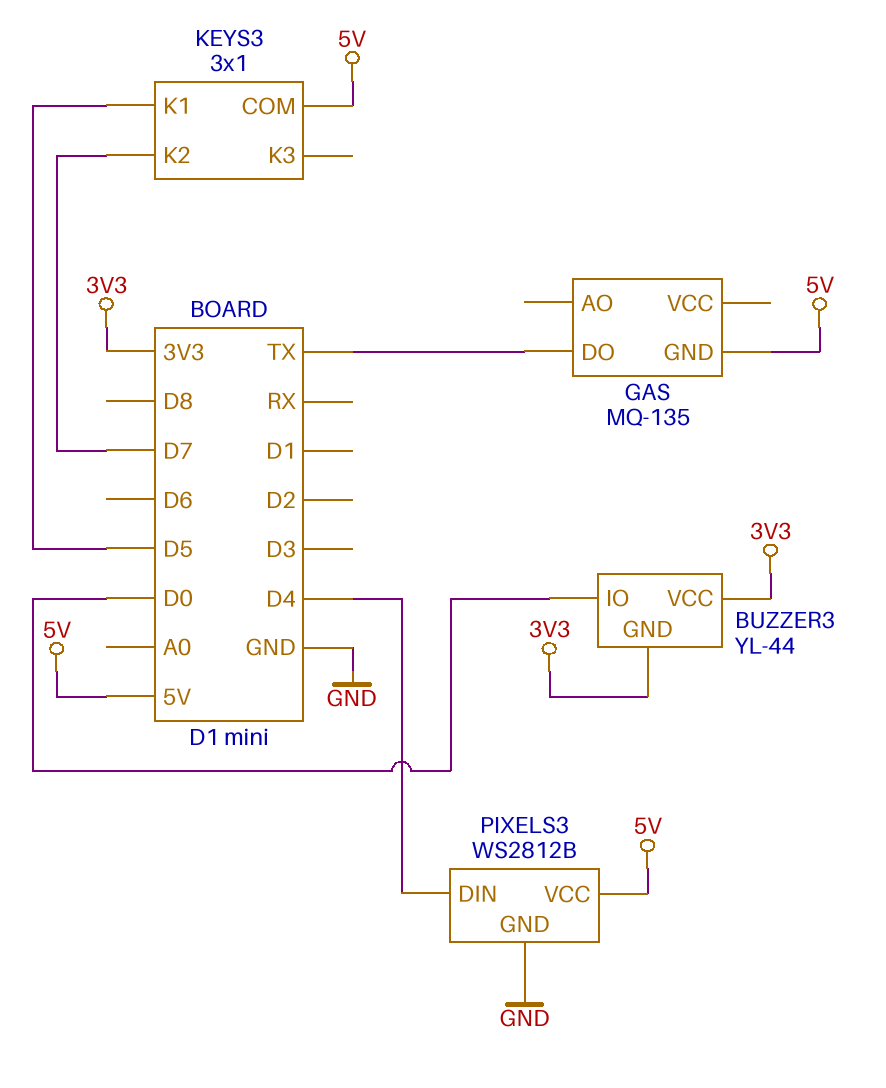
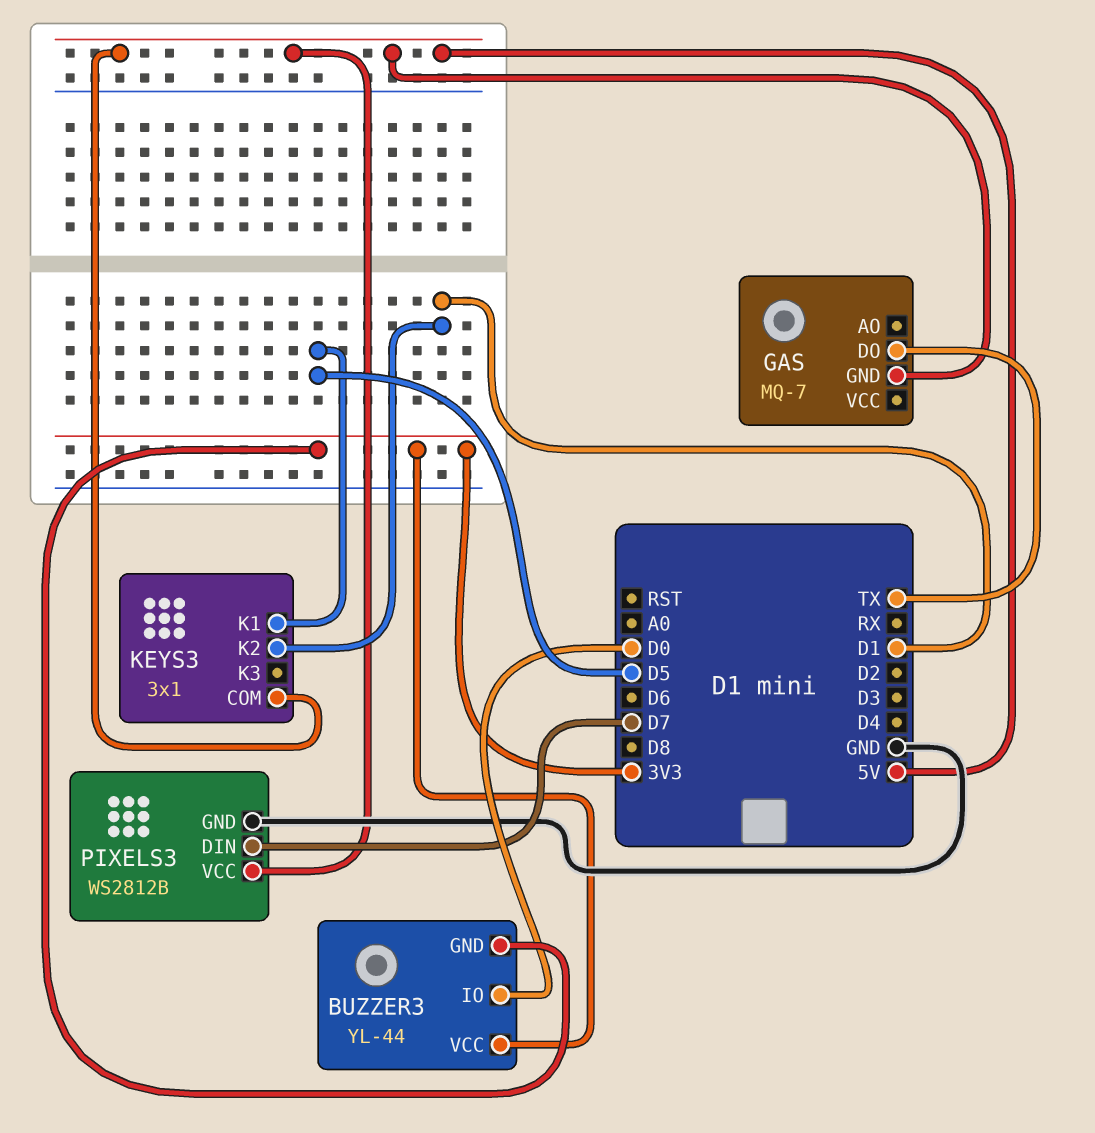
GAS: MQ-135 -> MQ-7
KEYS3 pin K2: D7 -> D1
PIXELS3 pin DIN: D4 -> D7

